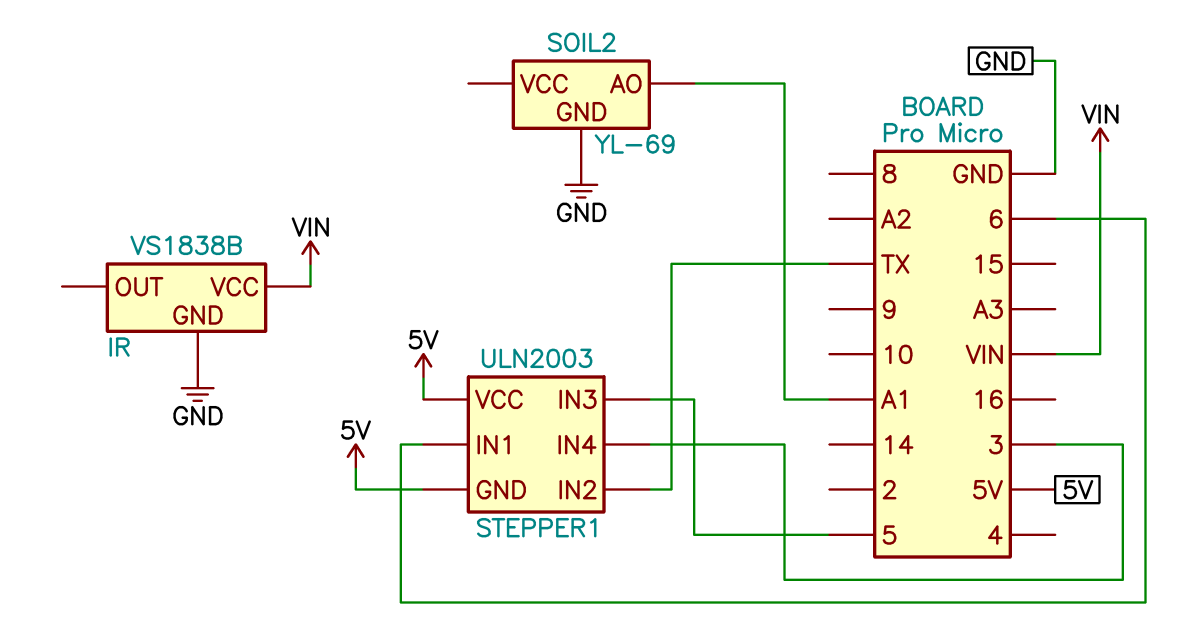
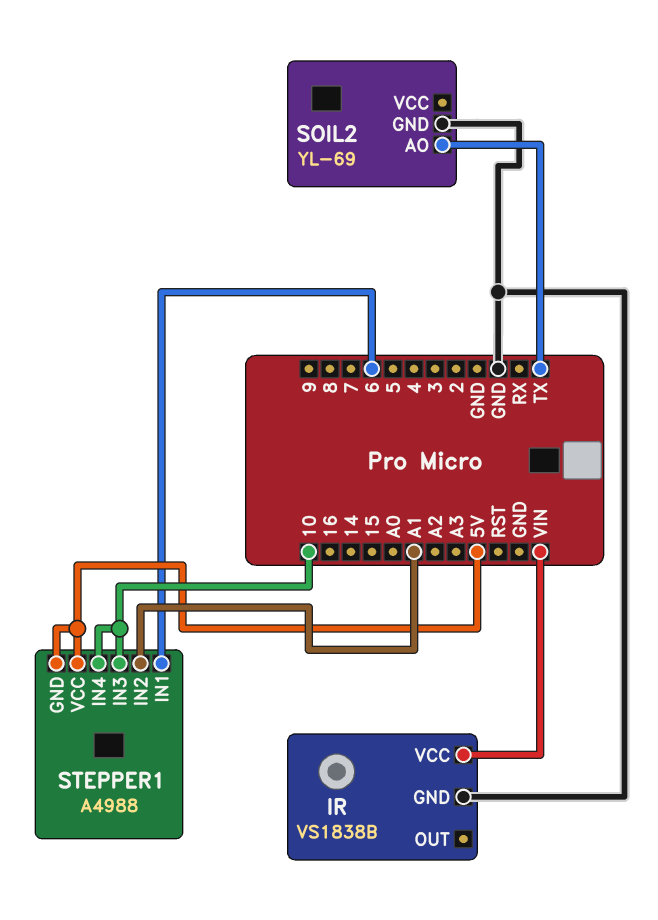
SOIL2 pin AO: A1 -> TX
STEPPER1: ULN2003 -> A4988
STEPPER1 pin IN2: TX -> A1
STEPPER1 pin IN3: 5 -> 10
STEPPER1 pin IN4: 3 -> 10

